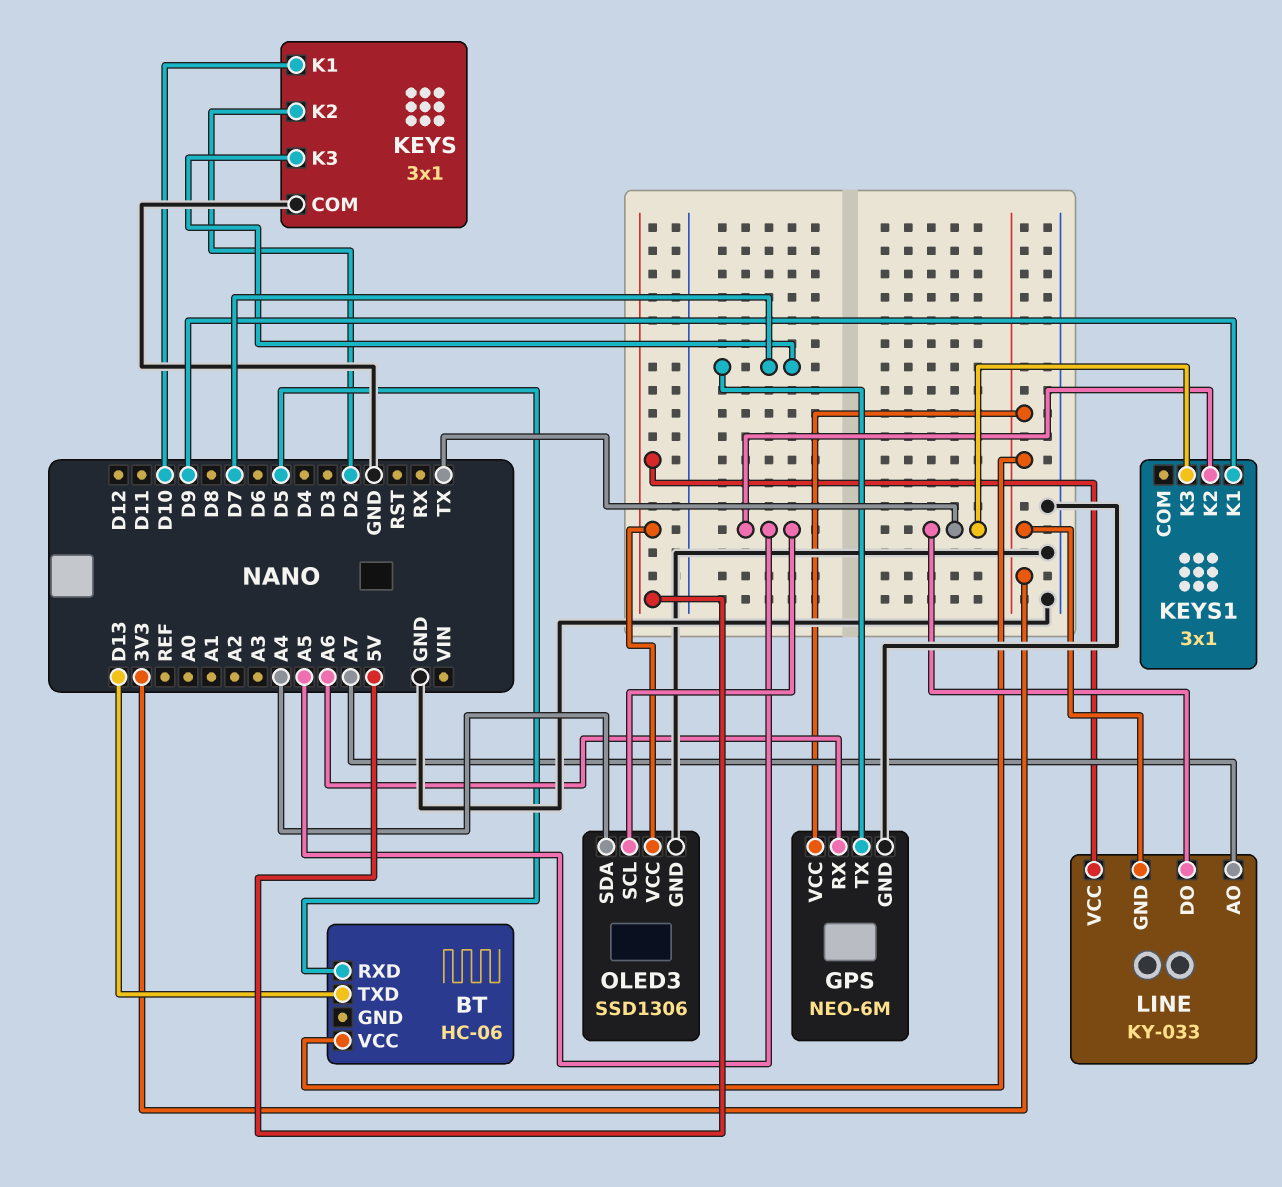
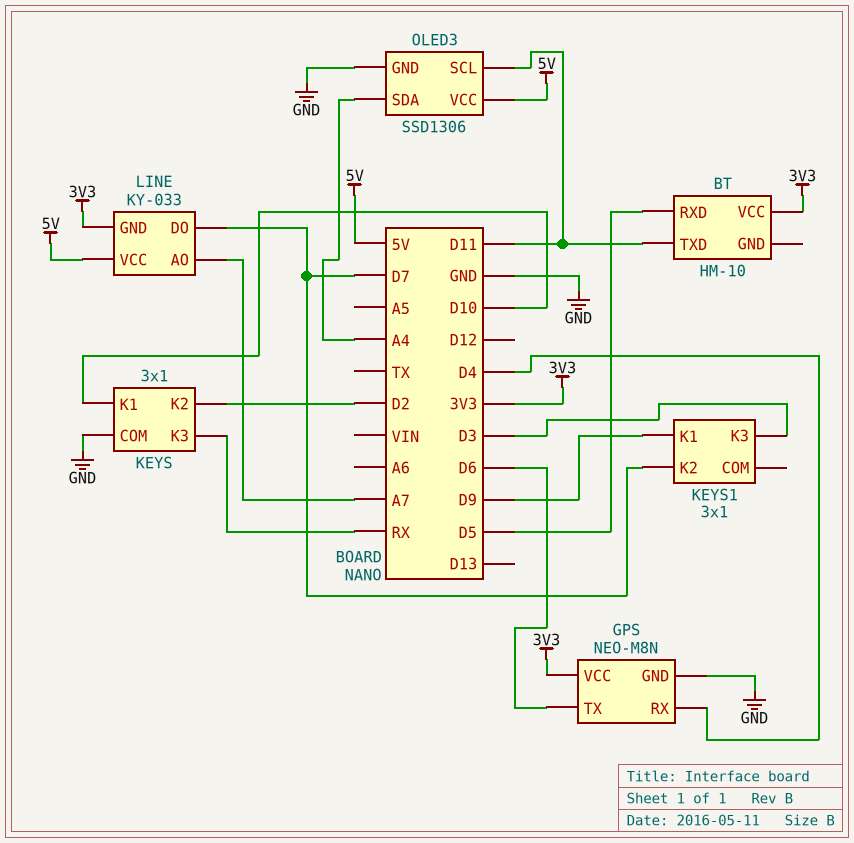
BT: HC-06 -> HM-10
BT pin TXD: D13 -> D11
GPS: NEO-6M -> NEO-M8N
GPS pin RX: A6 -> D4
GPS pin TX: D7 -> D6
KEYS pin K3: D7 -> RX
KEYS1 pin K2: A5 -> D7
KEYS1 pin K3: TX -> D3
LINE pin DO: TX -> D7
OLED3 pin SCL: A5 -> D11

